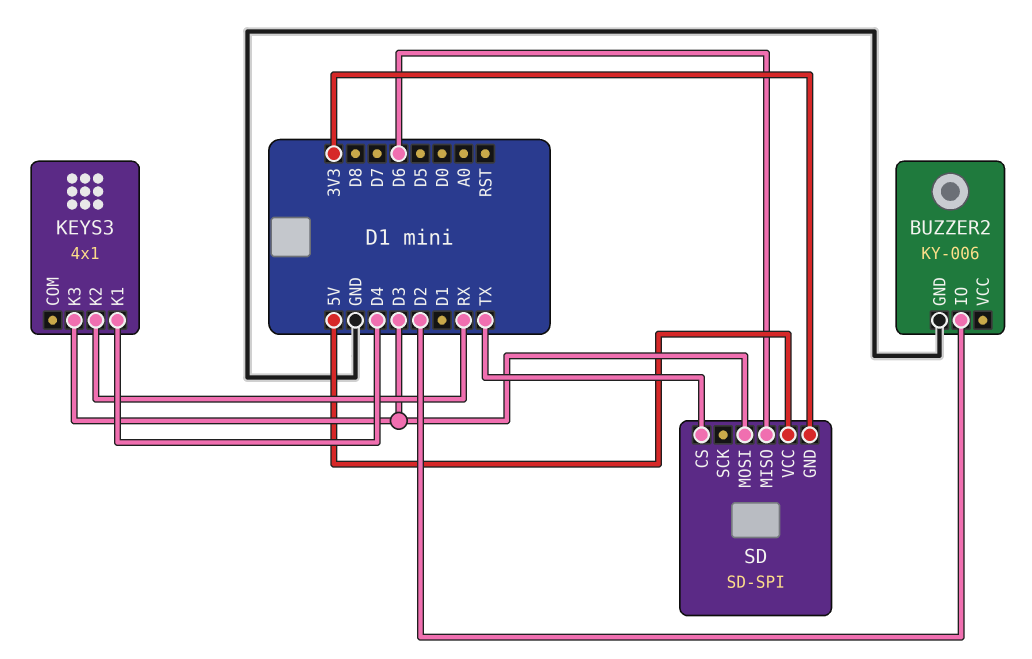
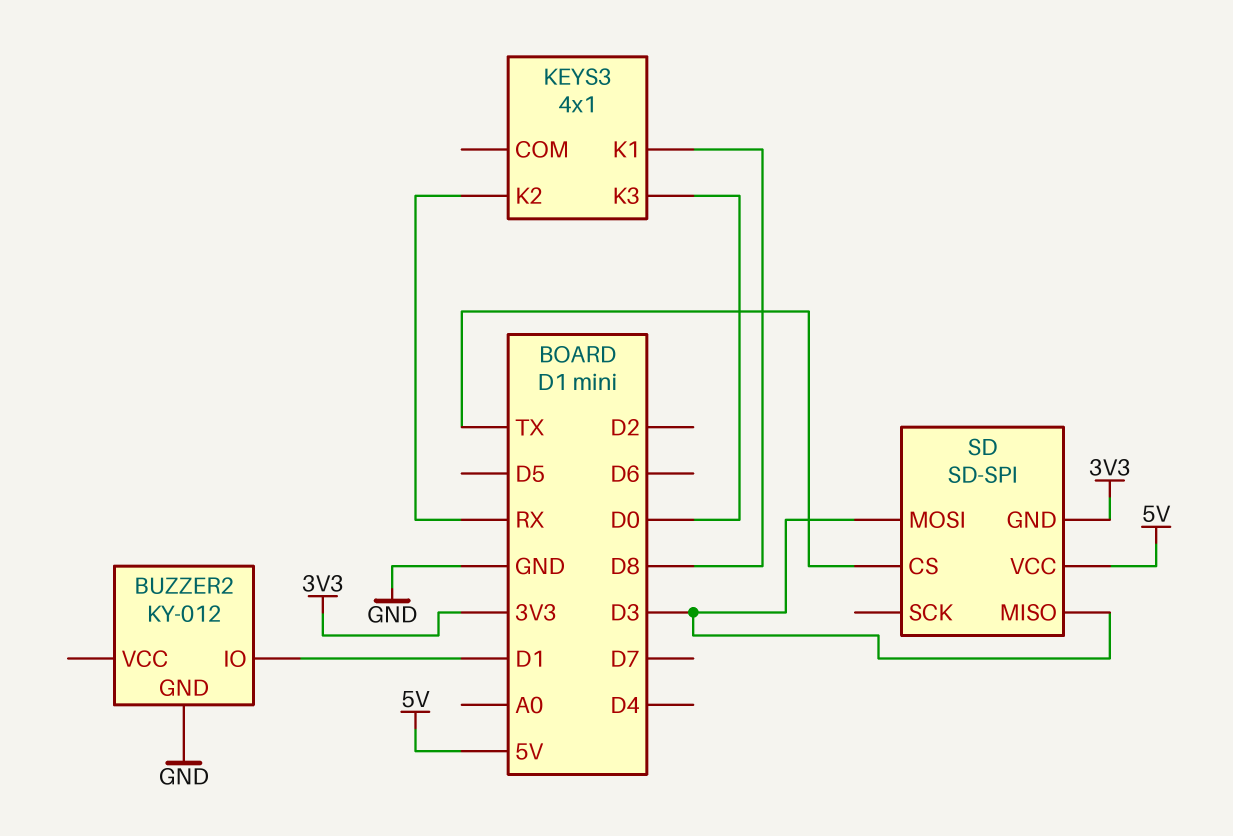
BUZZER2: KY-006 -> KY-012
BUZZER2 pin IO: D2 -> D1
KEYS3 pin K1: D4 -> D8
KEYS3 pin K3: D3 -> D0
SD pin MISO: D6 -> D3

